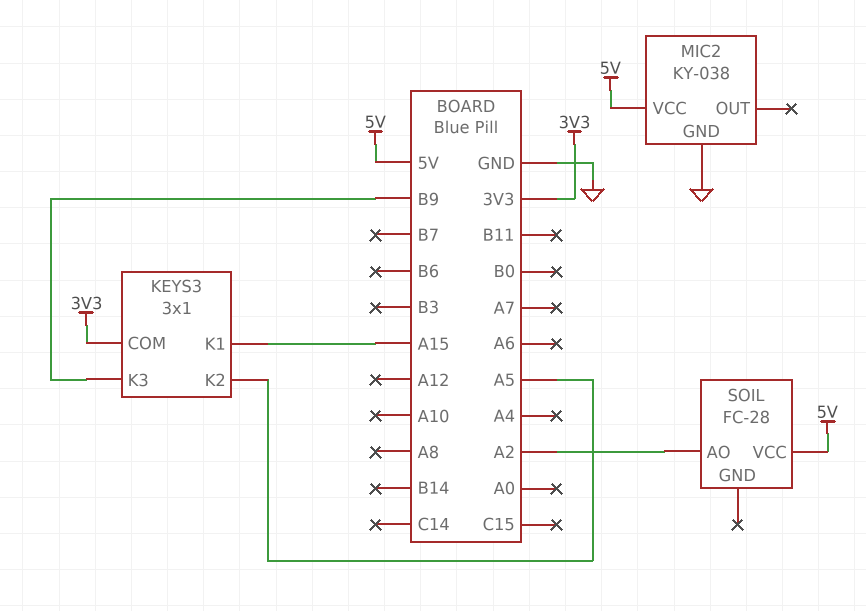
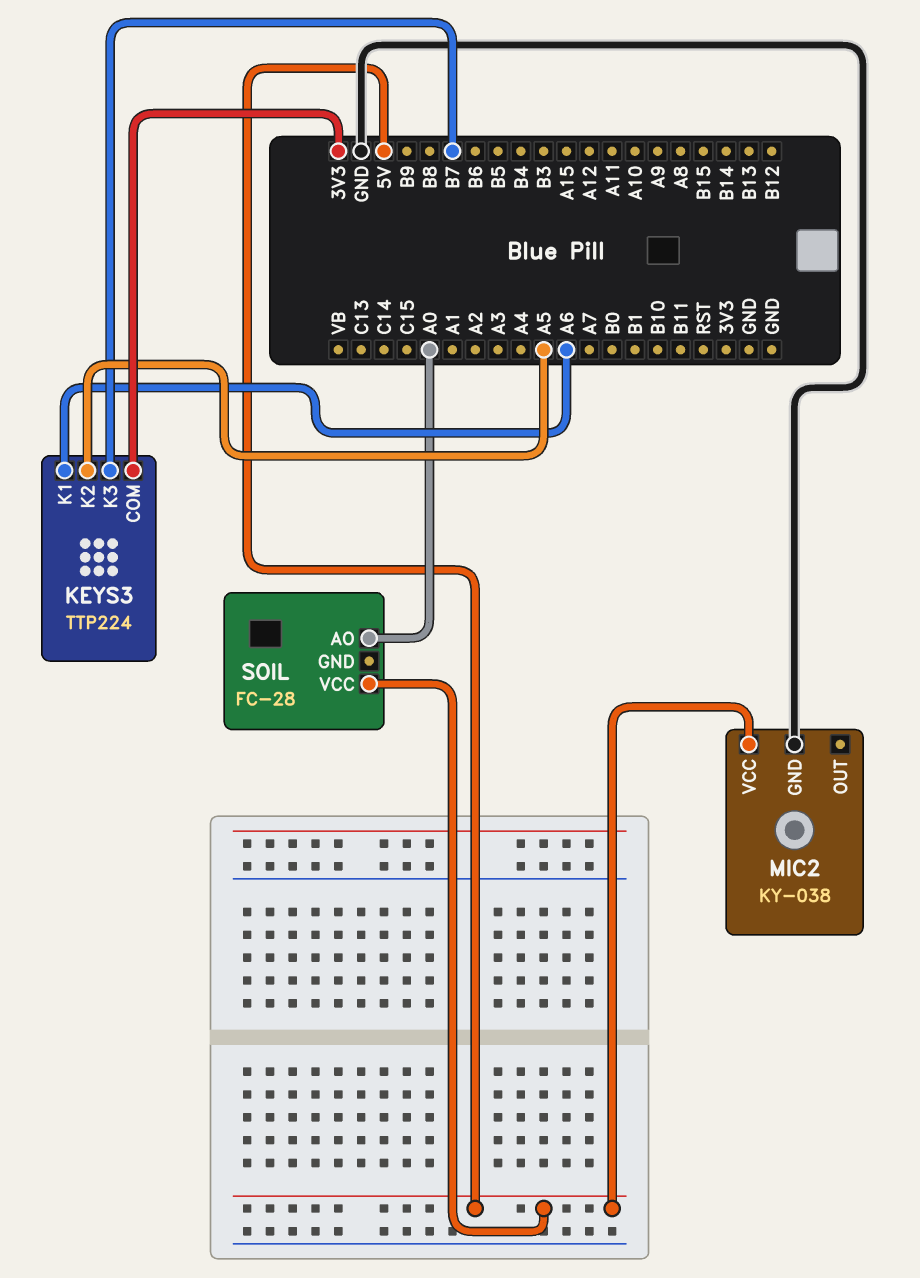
KEYS3: 3x1 -> TTP224
KEYS3 pin K1: A15 -> A6
KEYS3 pin K3: B9 -> B7
SOIL pin AO: A2 -> A0

